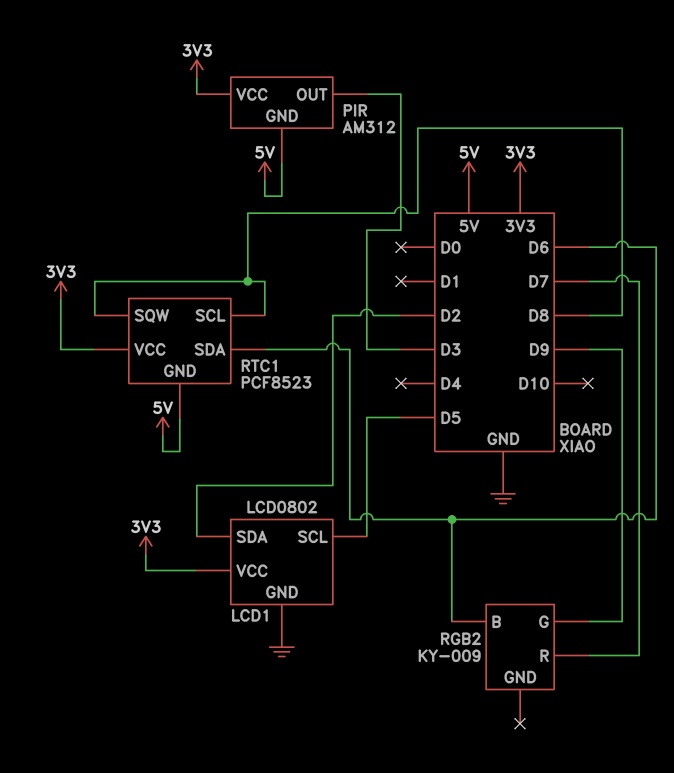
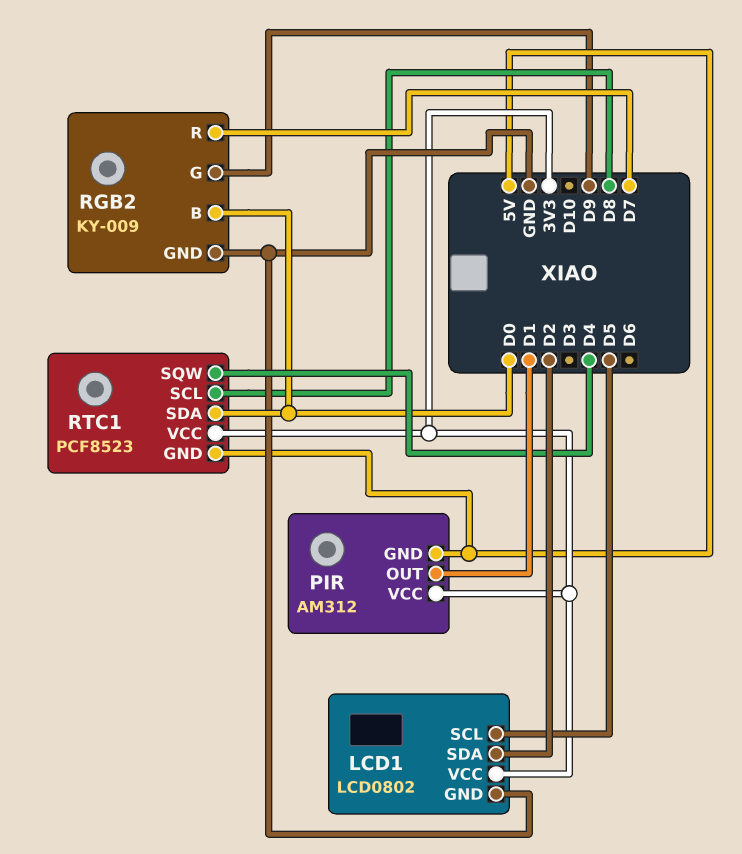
PIR pin OUT: D3 -> D1
RGB2 pin B: D6 -> D0
RGB2 pin GND: none -> GND
RTC1 pin SDA: D6 -> D0
RTC1 pin SQW: D8 -> D4

